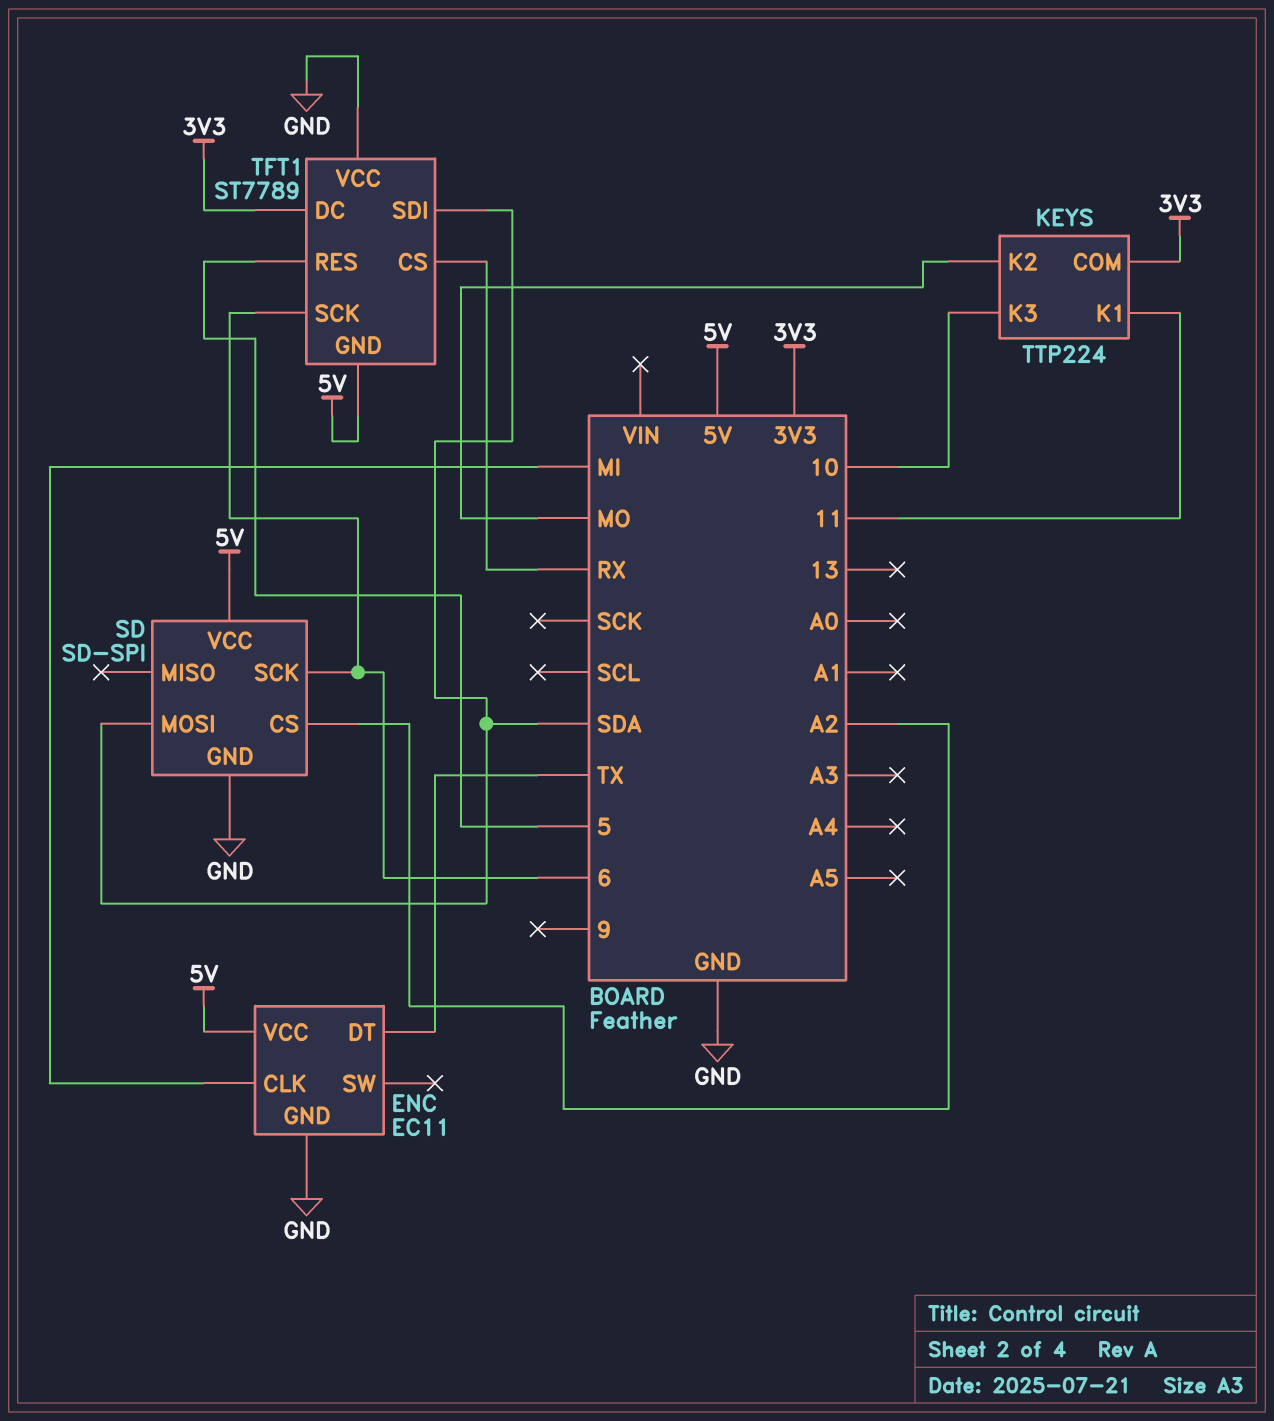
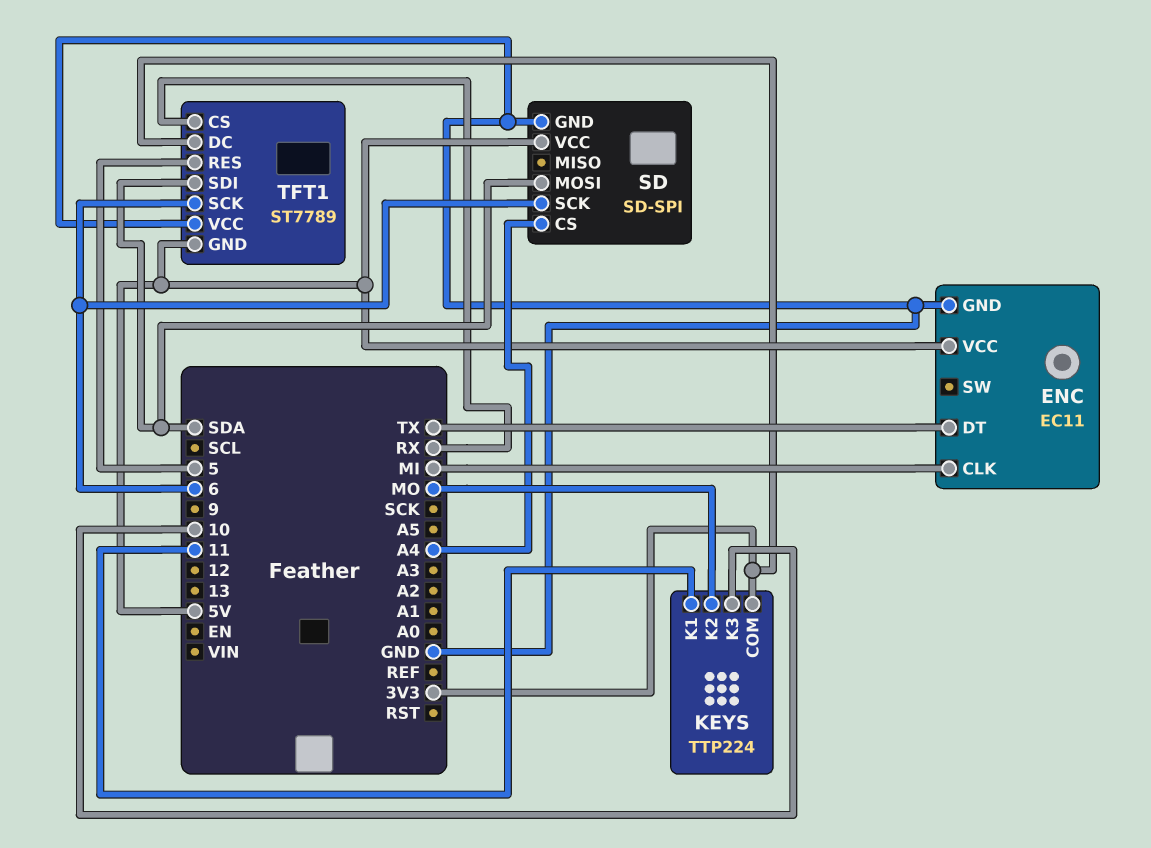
SD pin CS: A2 -> A4

